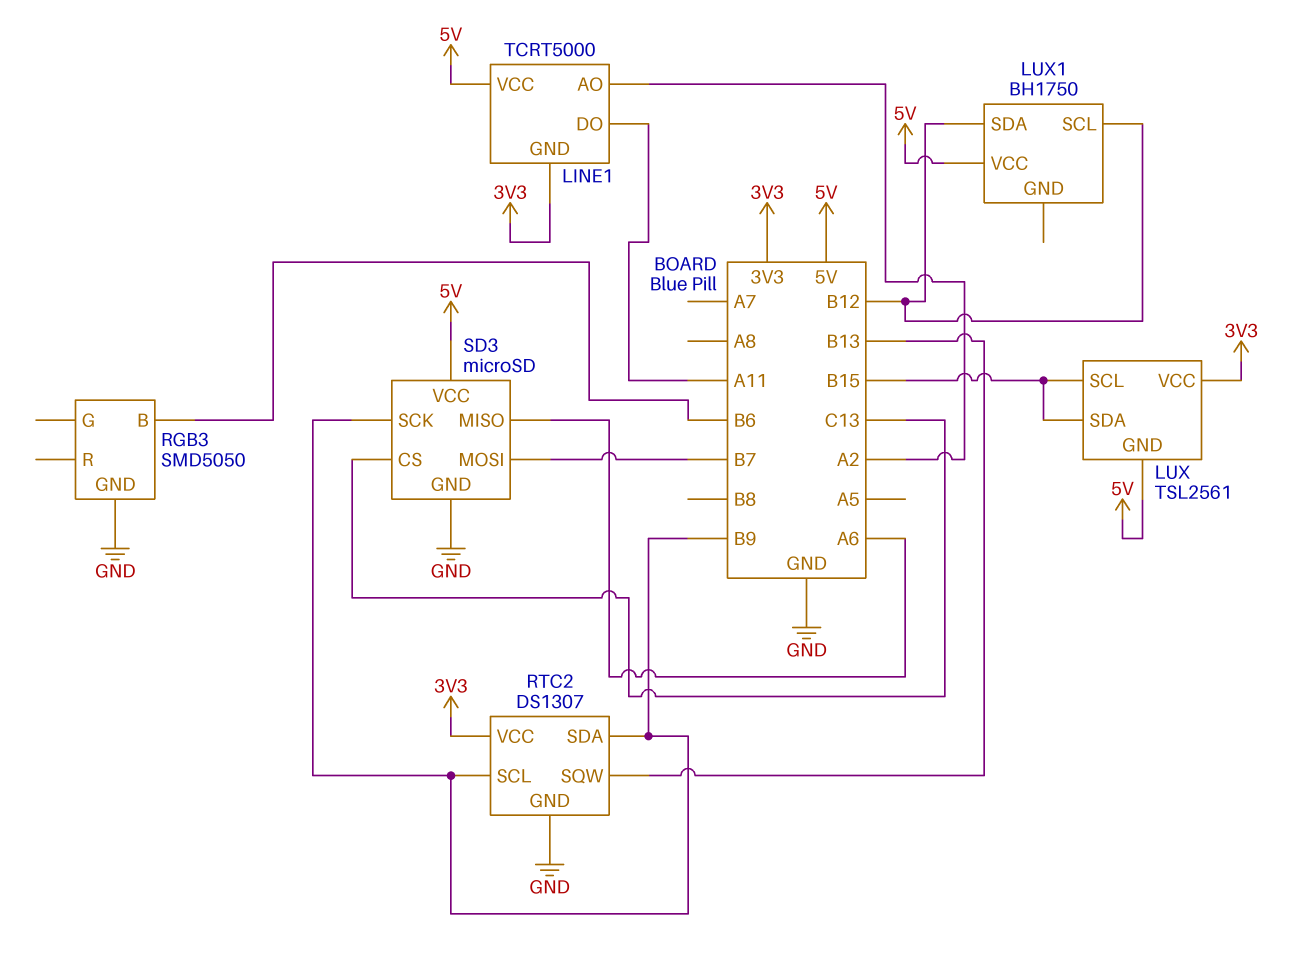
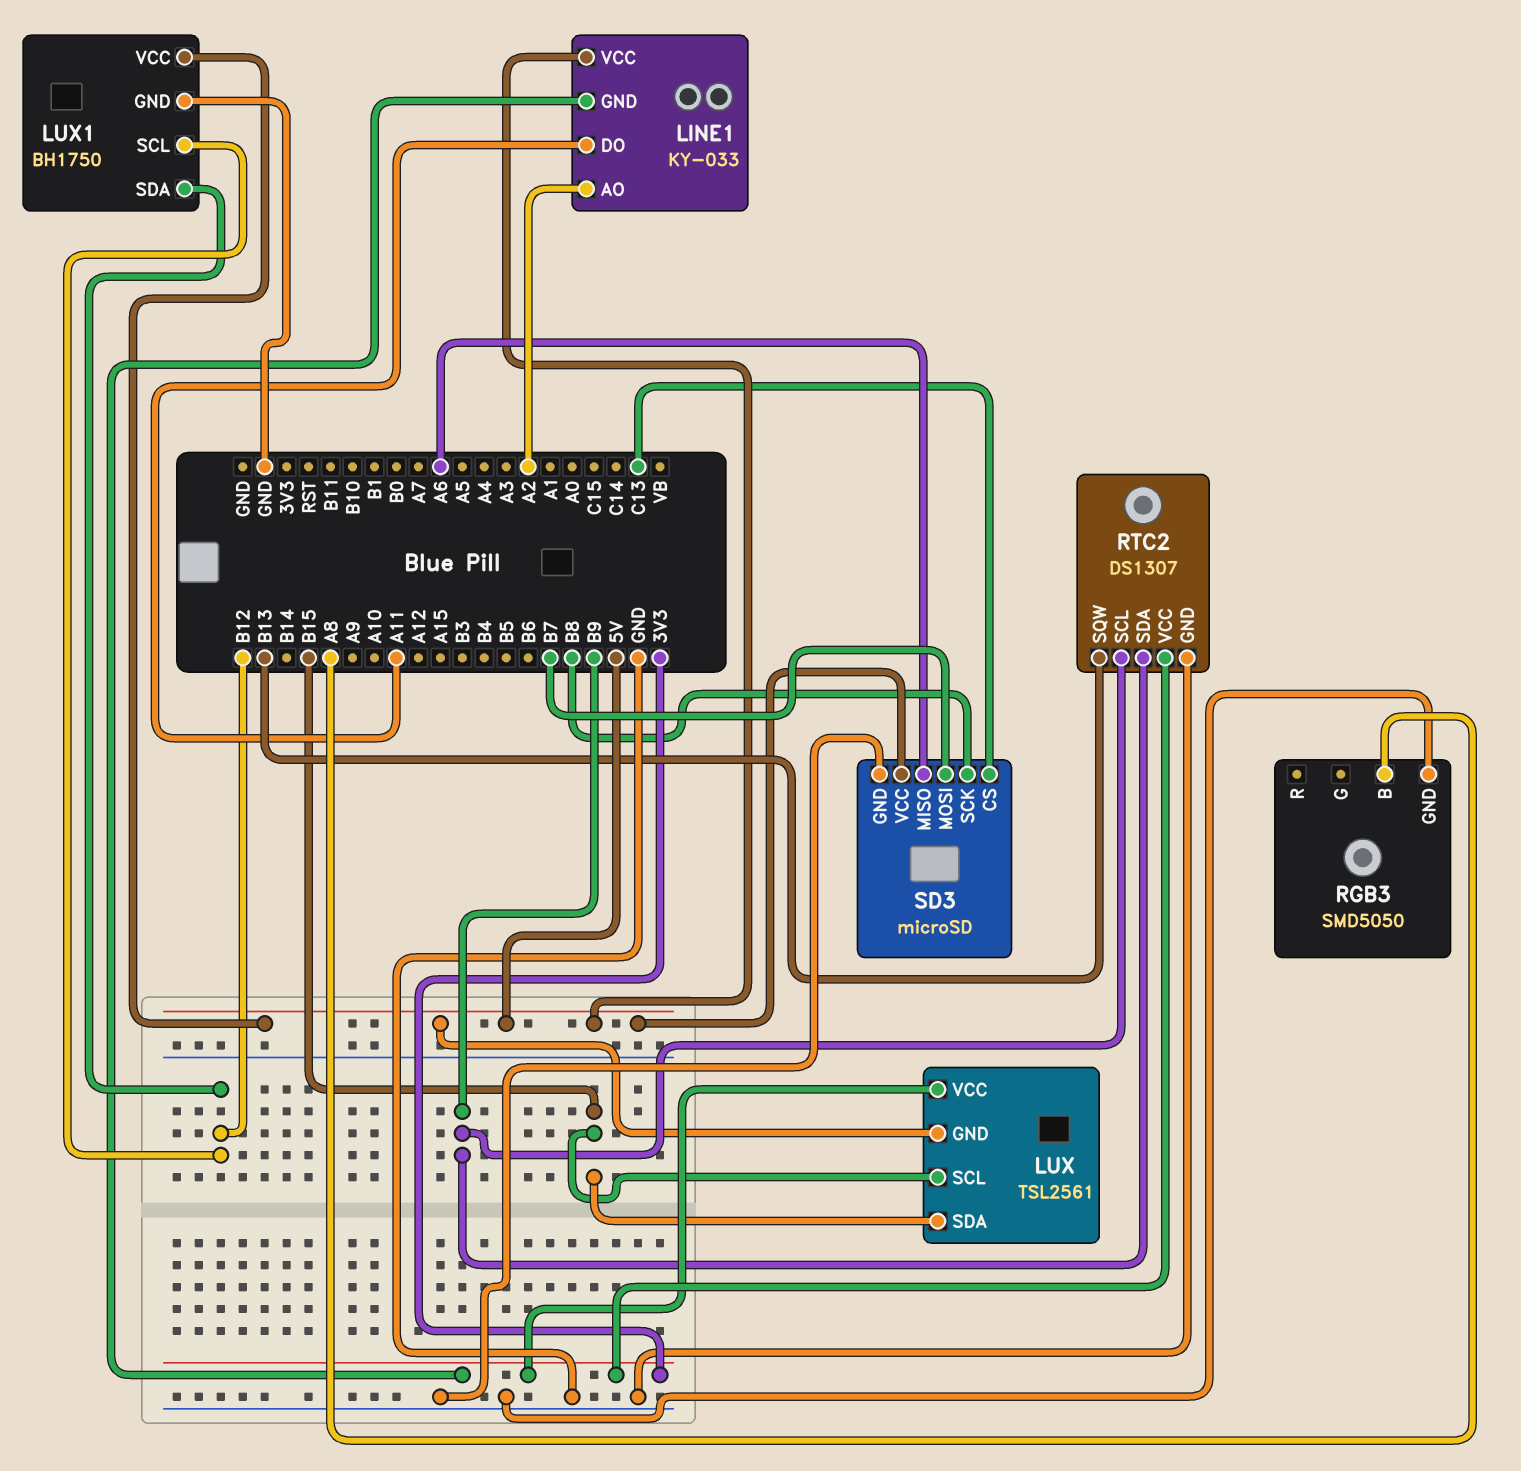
LINE1: TCRT5000 -> KY-033
LUX1 pin GND: none -> GND
RGB3 pin B: B6 -> A8
SD3 pin SCK: B9 -> B8

